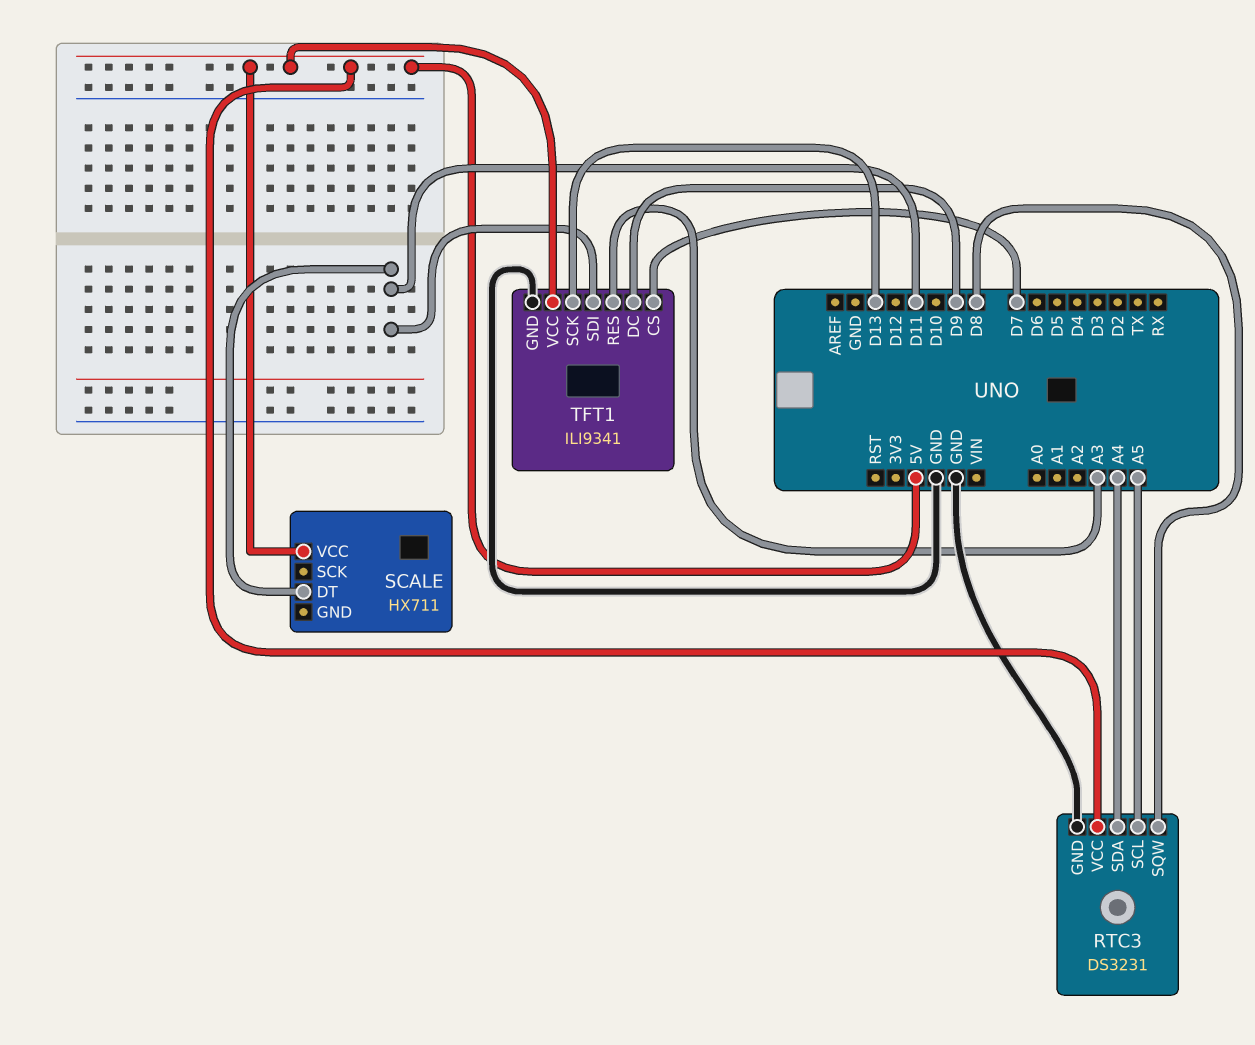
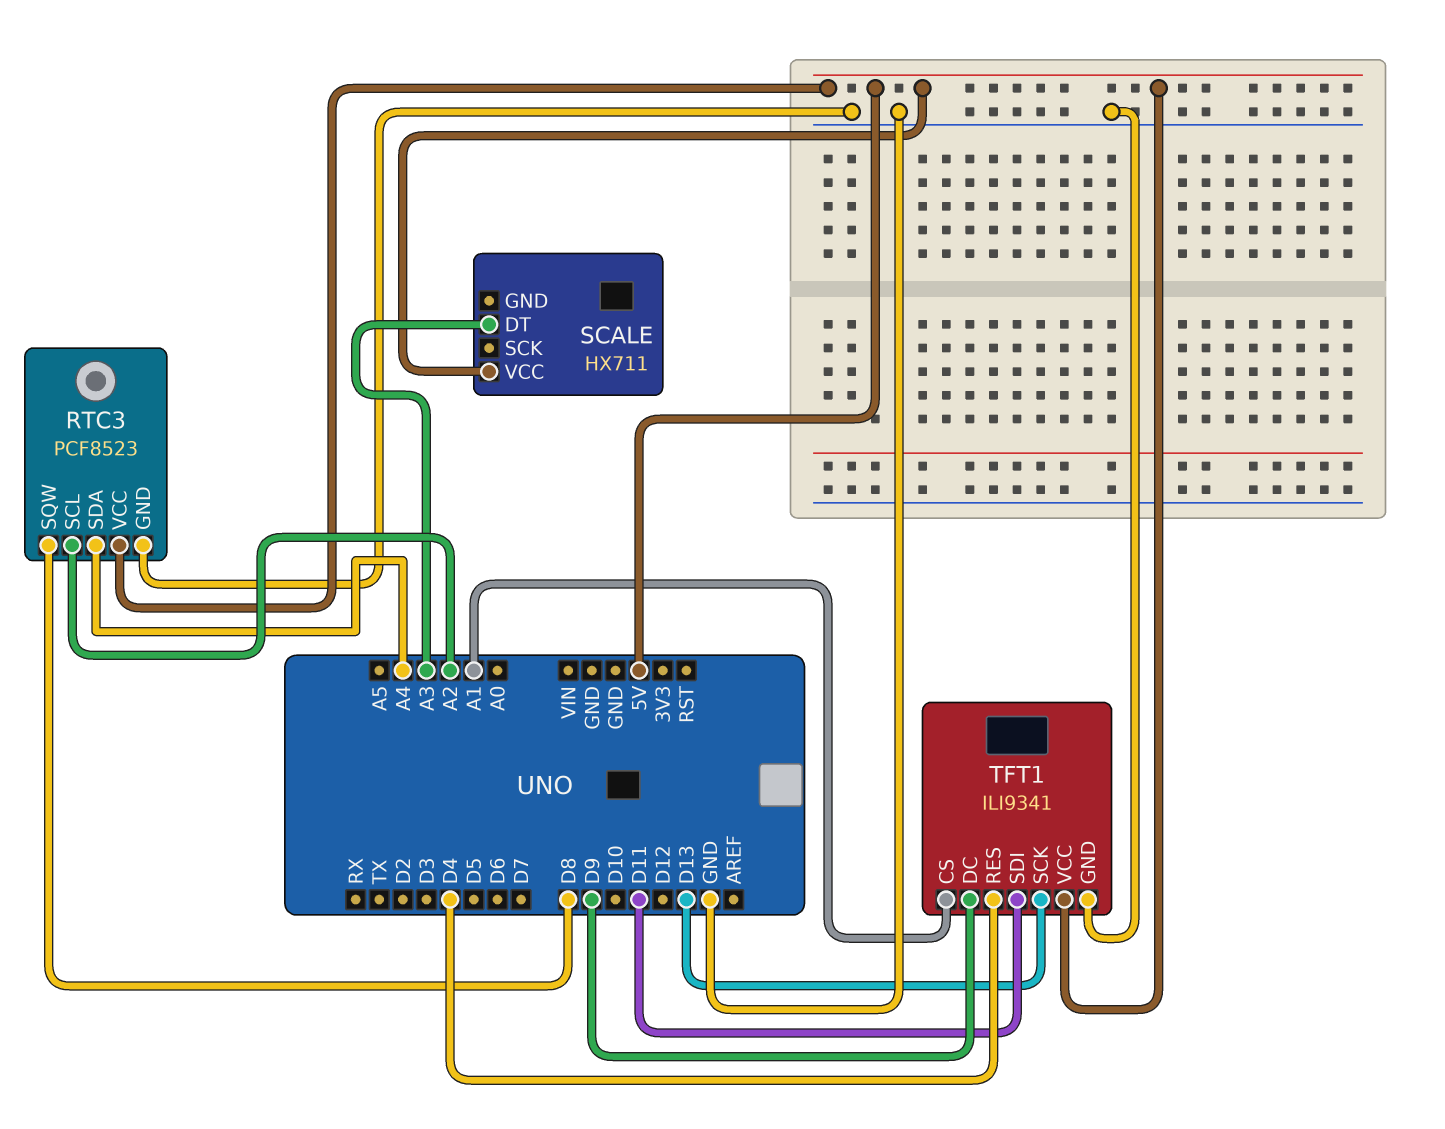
RTC3: DS3231 -> PCF8523
RTC3 pin SCL: A5 -> A2
SCALE pin DT: D11 -> A3
TFT1 pin CS: D7 -> A1
TFT1 pin RES: A3 -> D4

